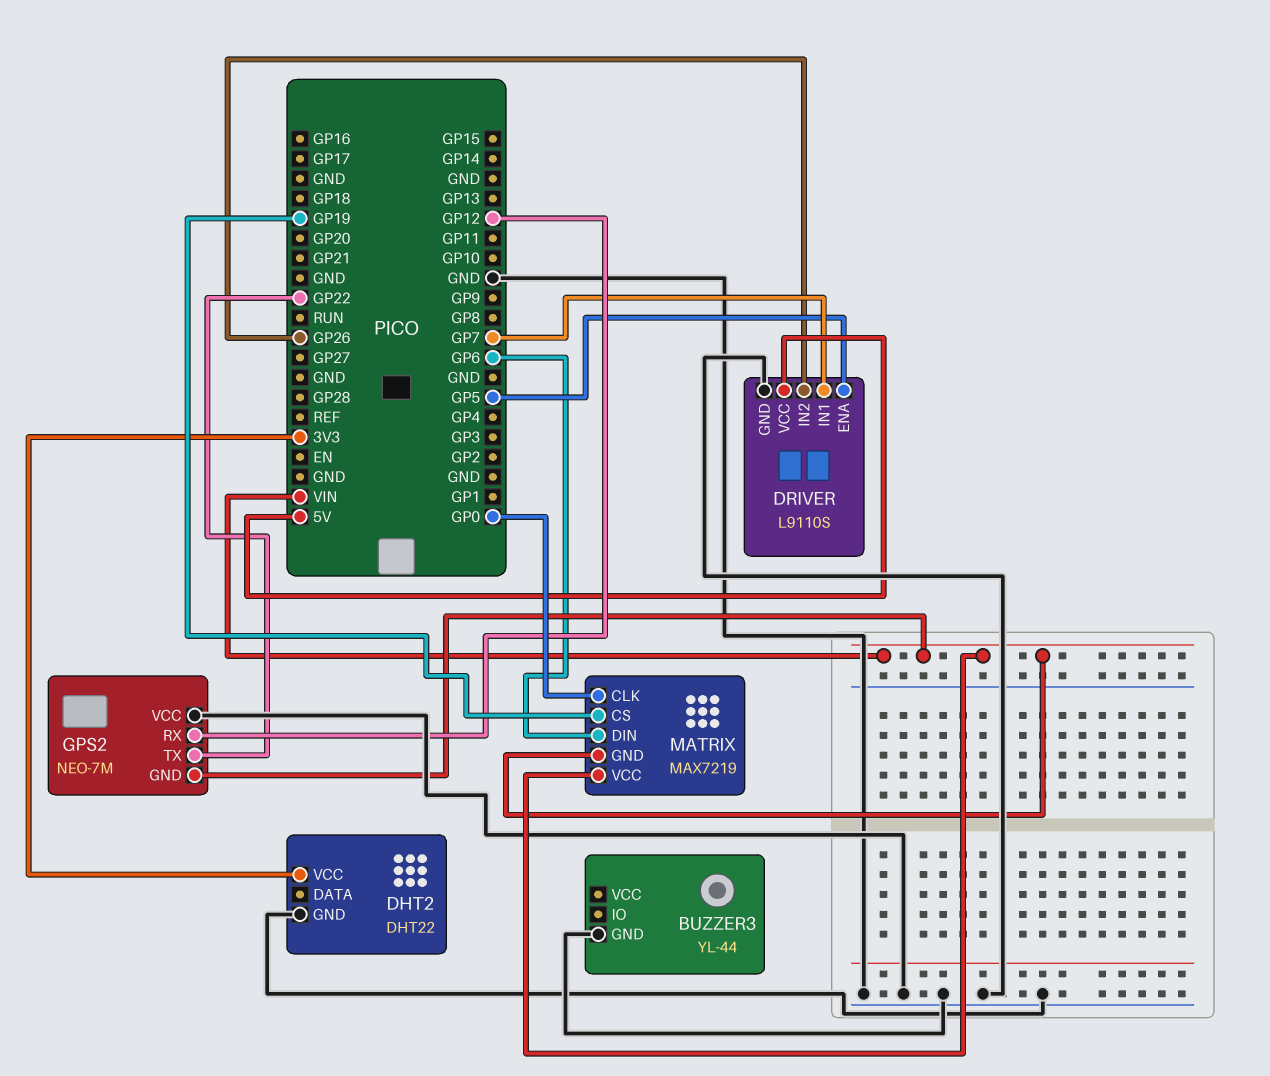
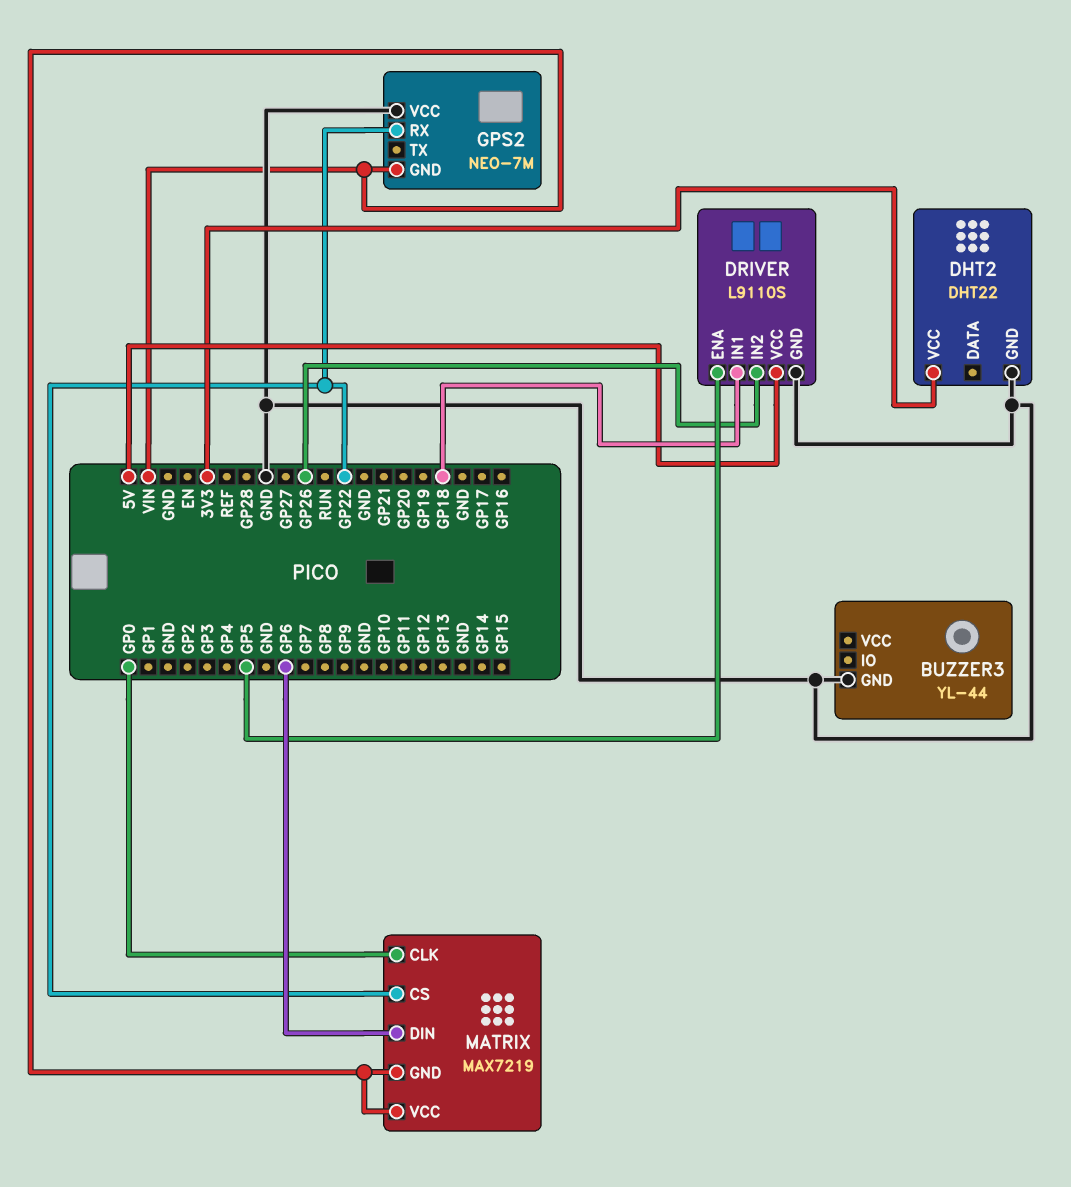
DRIVER pin IN1: GP7 -> GP18
GPS2 pin RX: GP12 -> GP22
GPS2 pin TX: GP22 -> none
MATRIX pin CS: GP19 -> GP22

